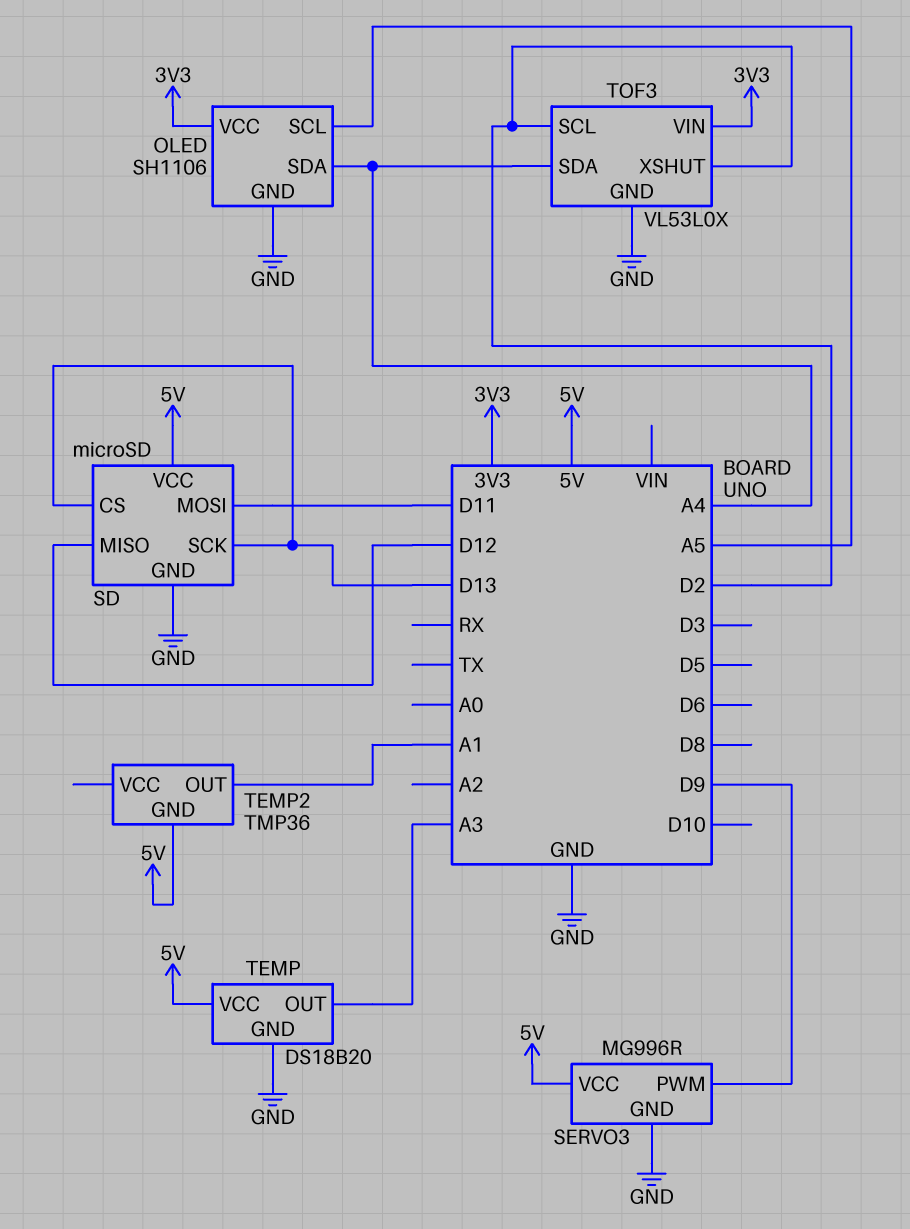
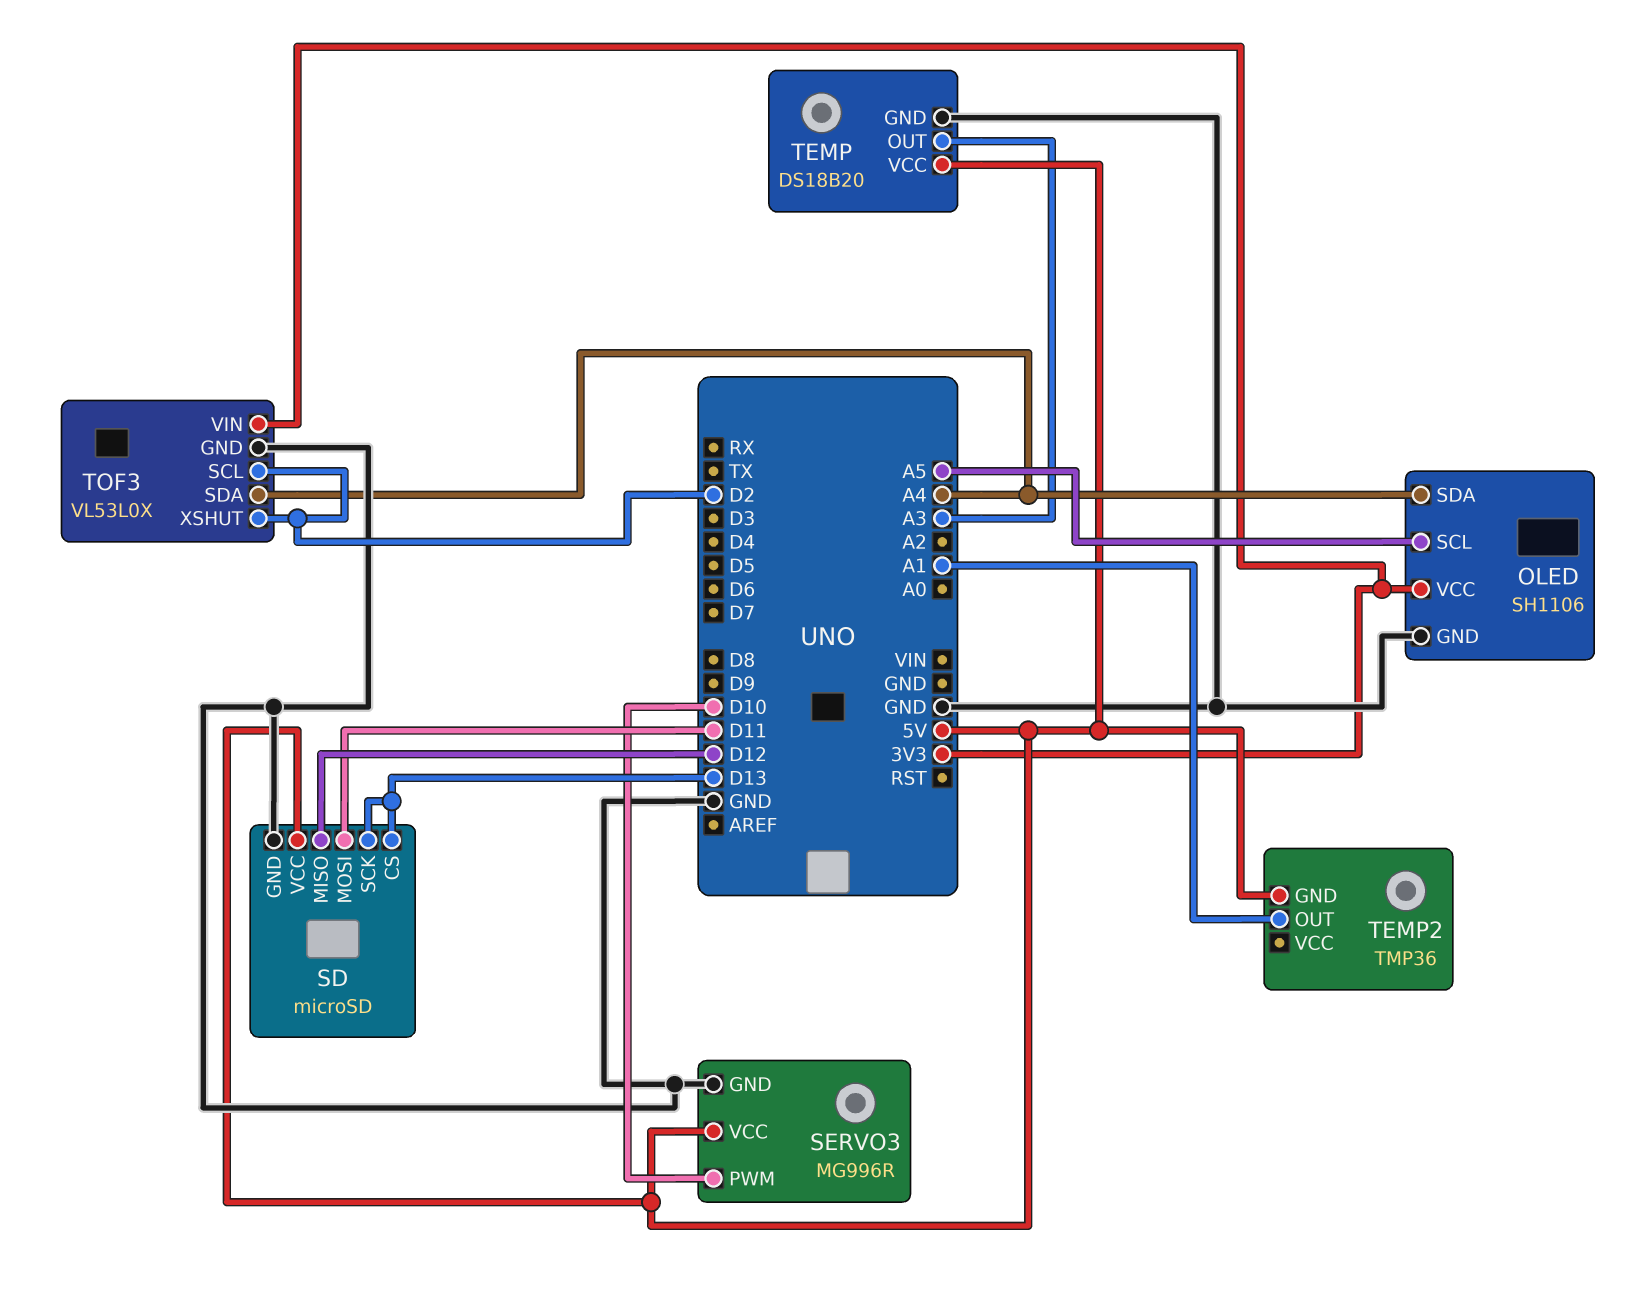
SERVO3 pin PWM: D9 -> D10

